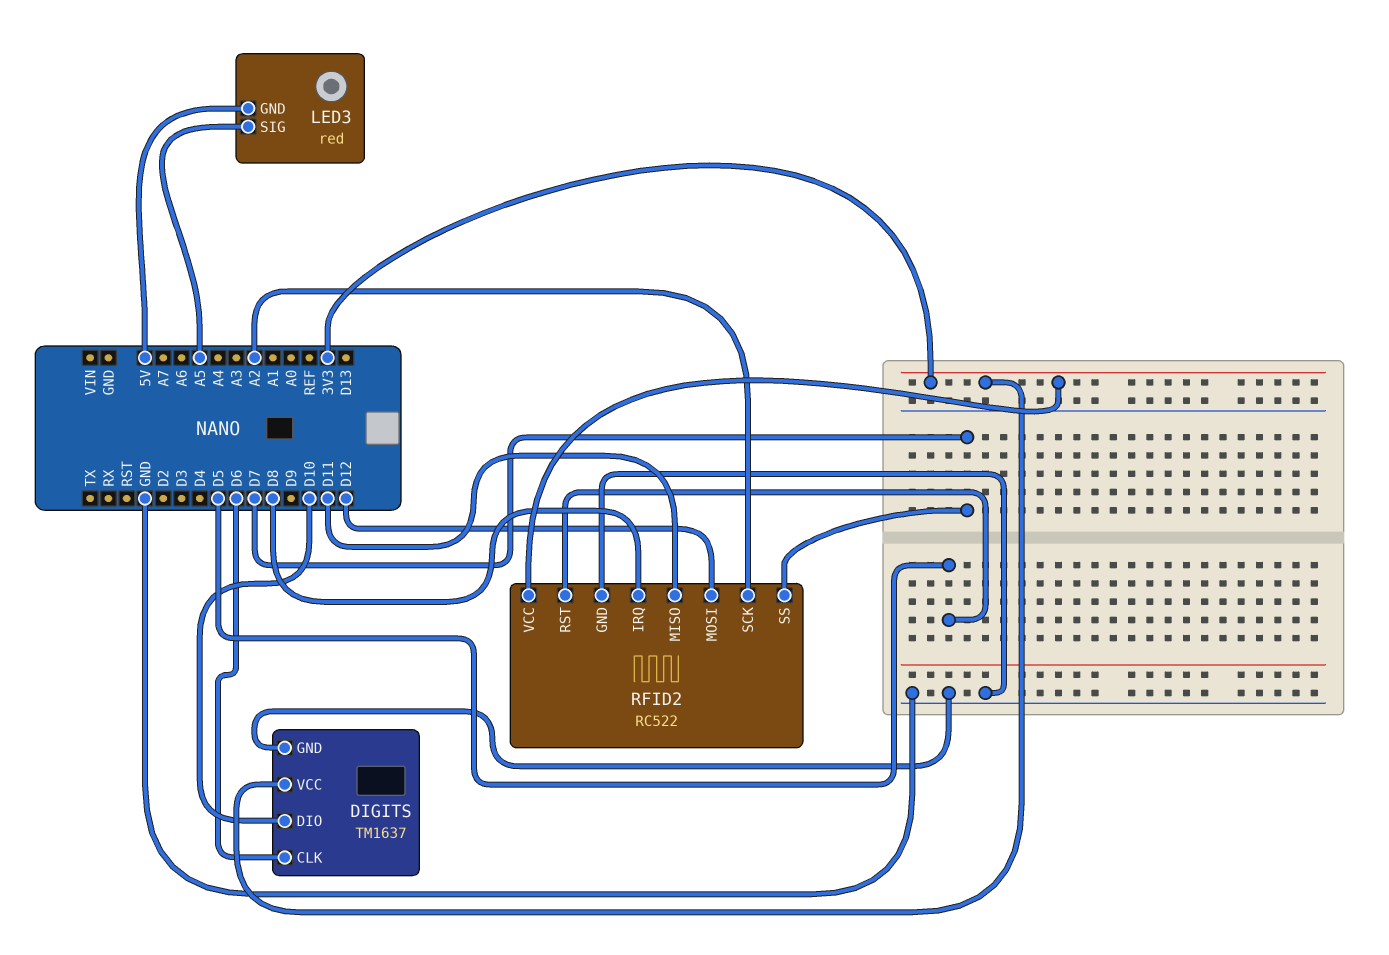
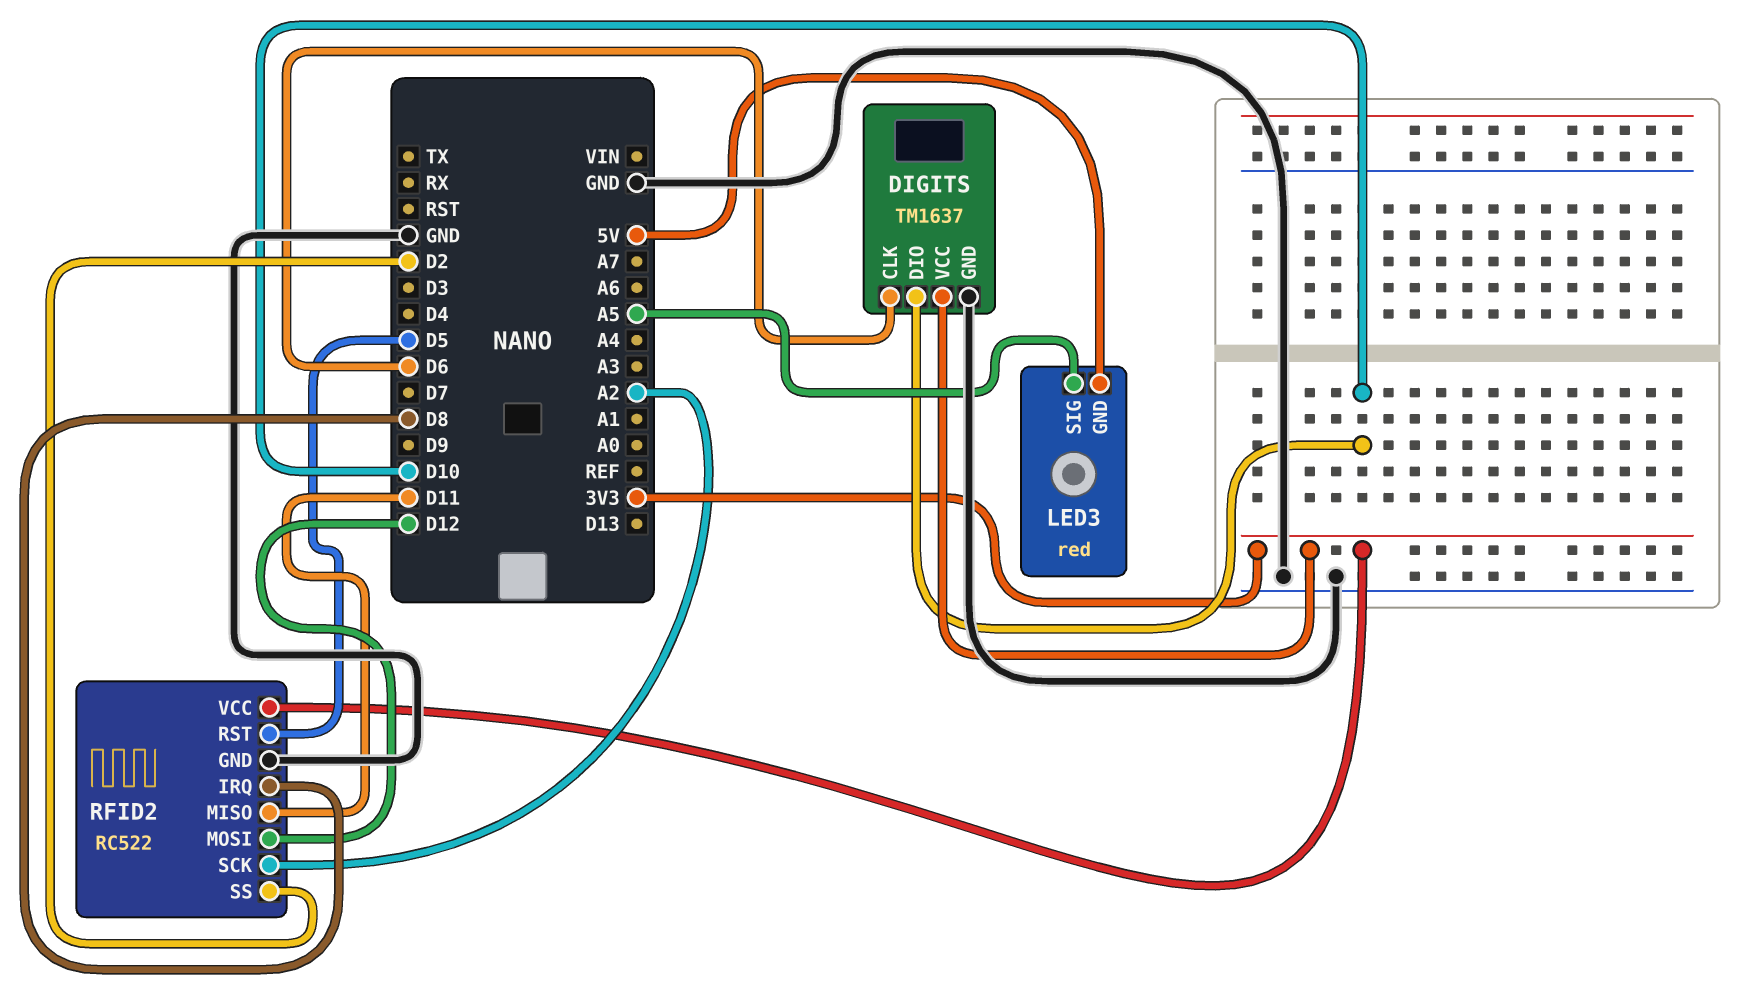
RFID2 pin SS: D7 -> D2

